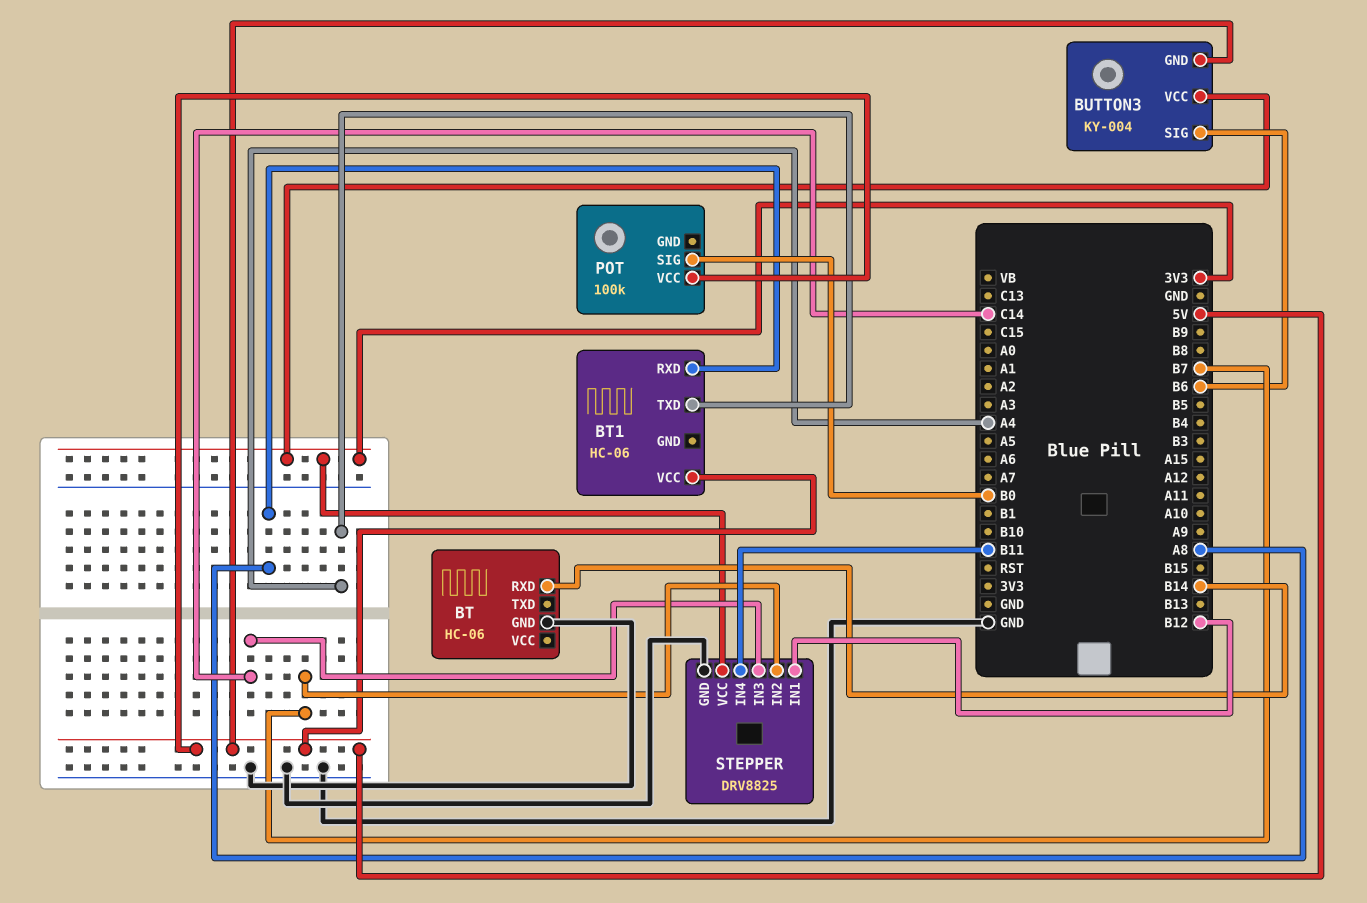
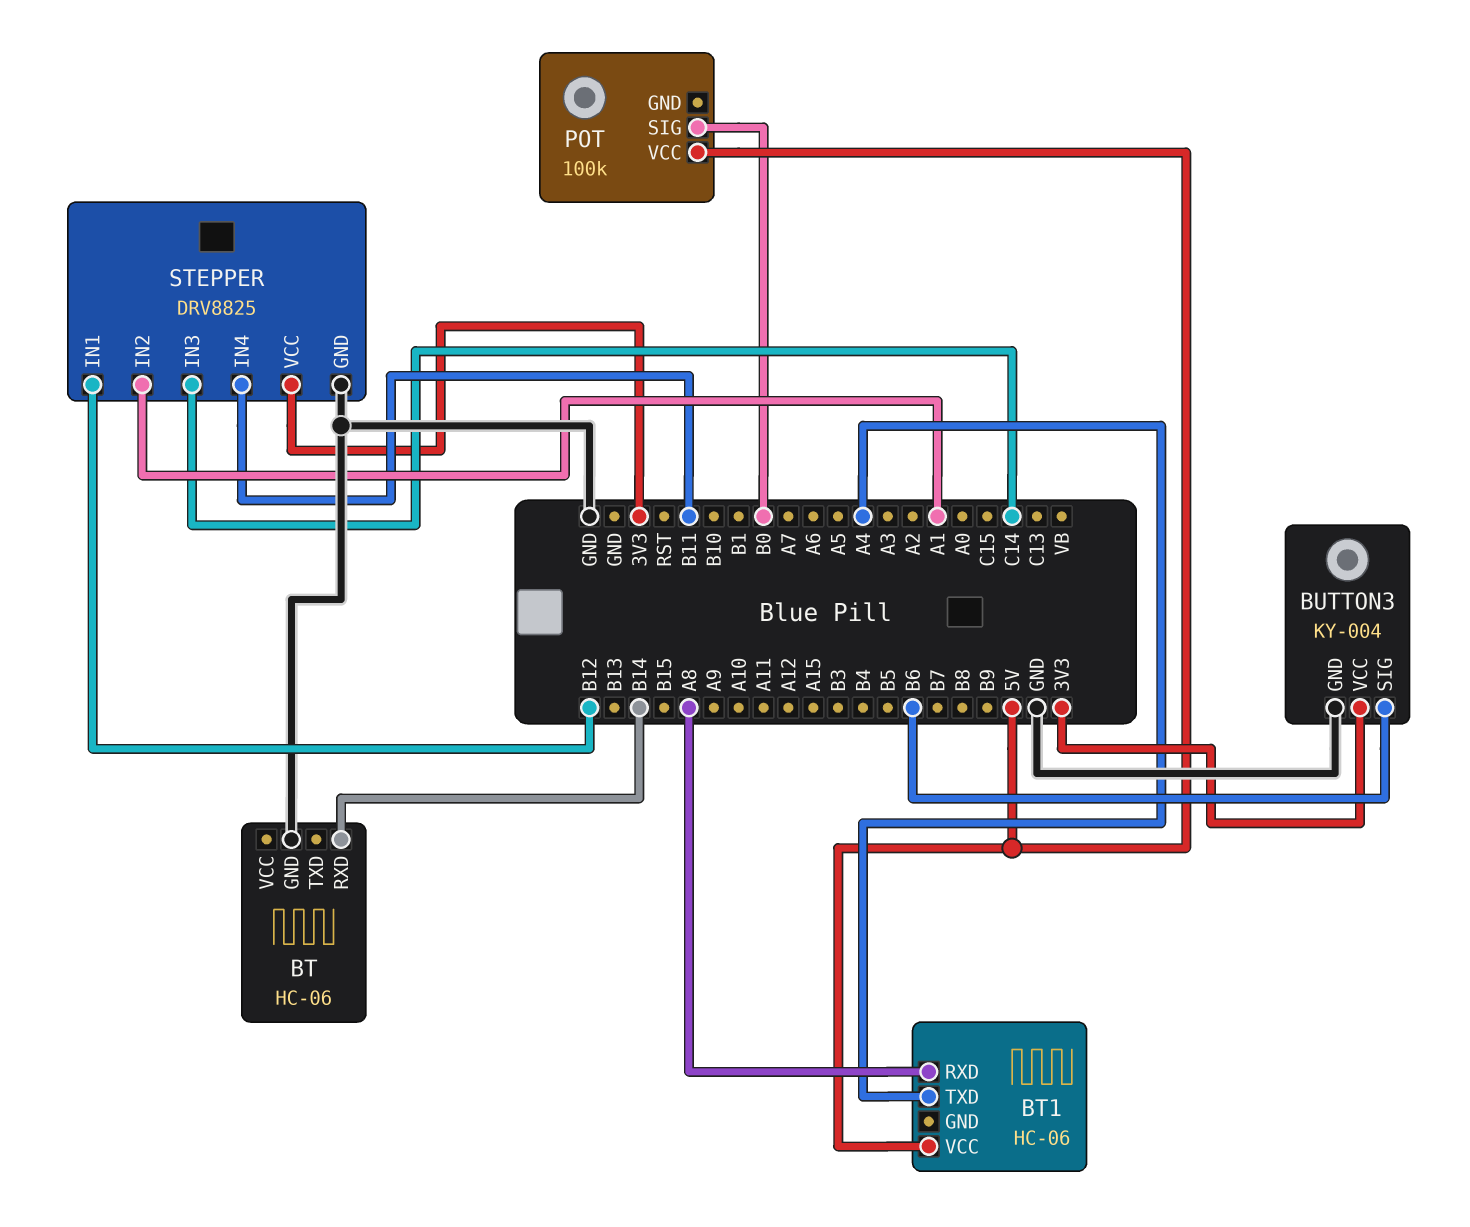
BUTTON3 pin GND: 5V -> GND
STEPPER pin IN2: B7 -> A1

